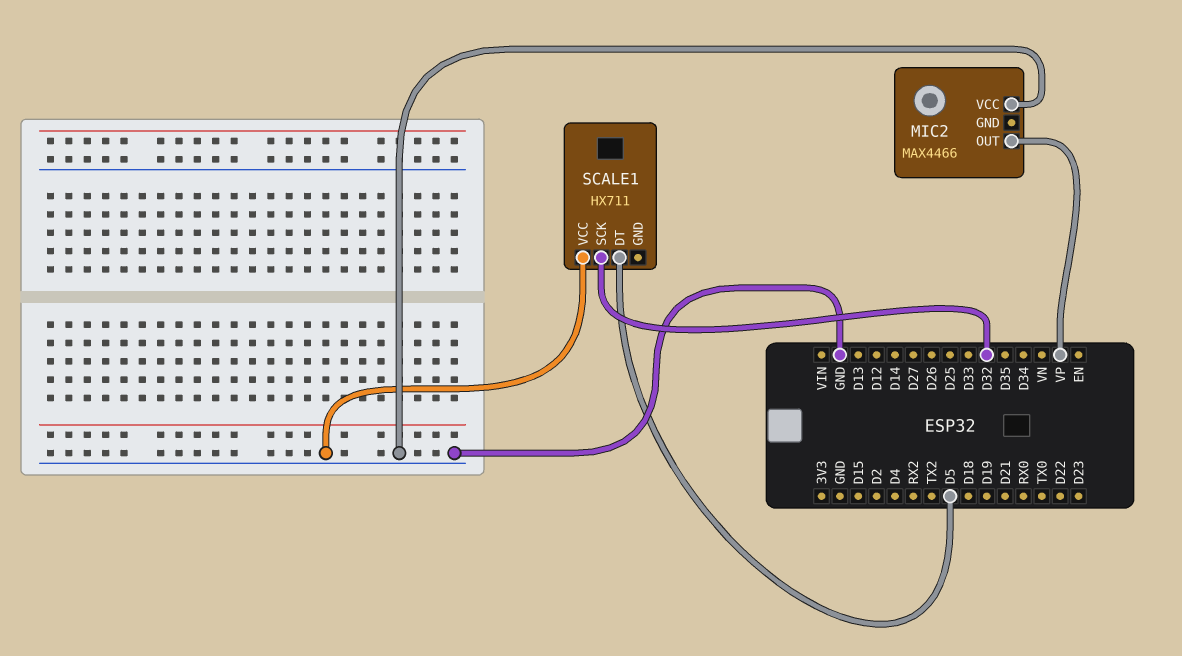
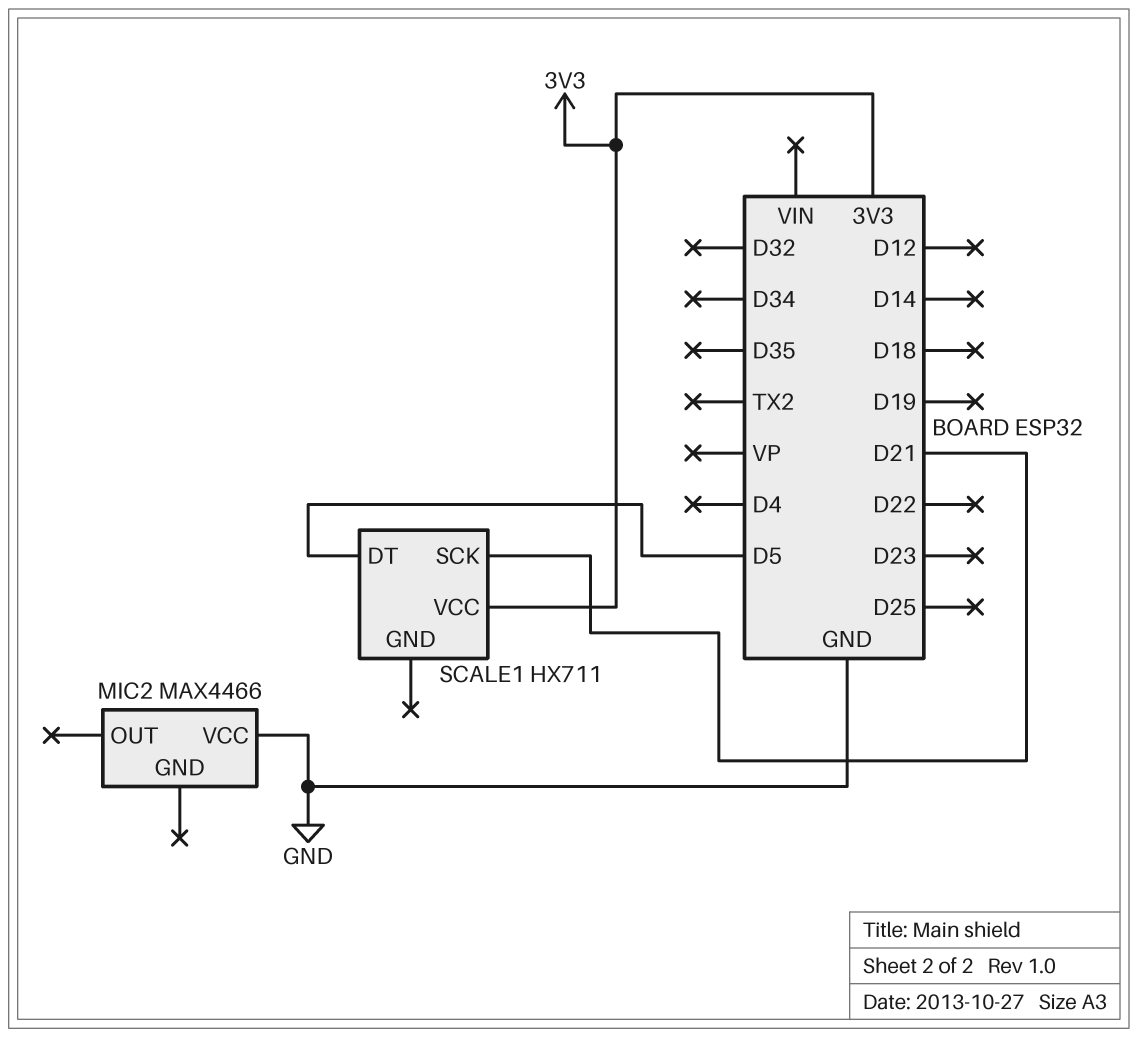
MIC2 pin OUT: VP -> none
SCALE1 pin SCK: D32 -> D21
SCALE1 pin VCC: GND -> 3V3

